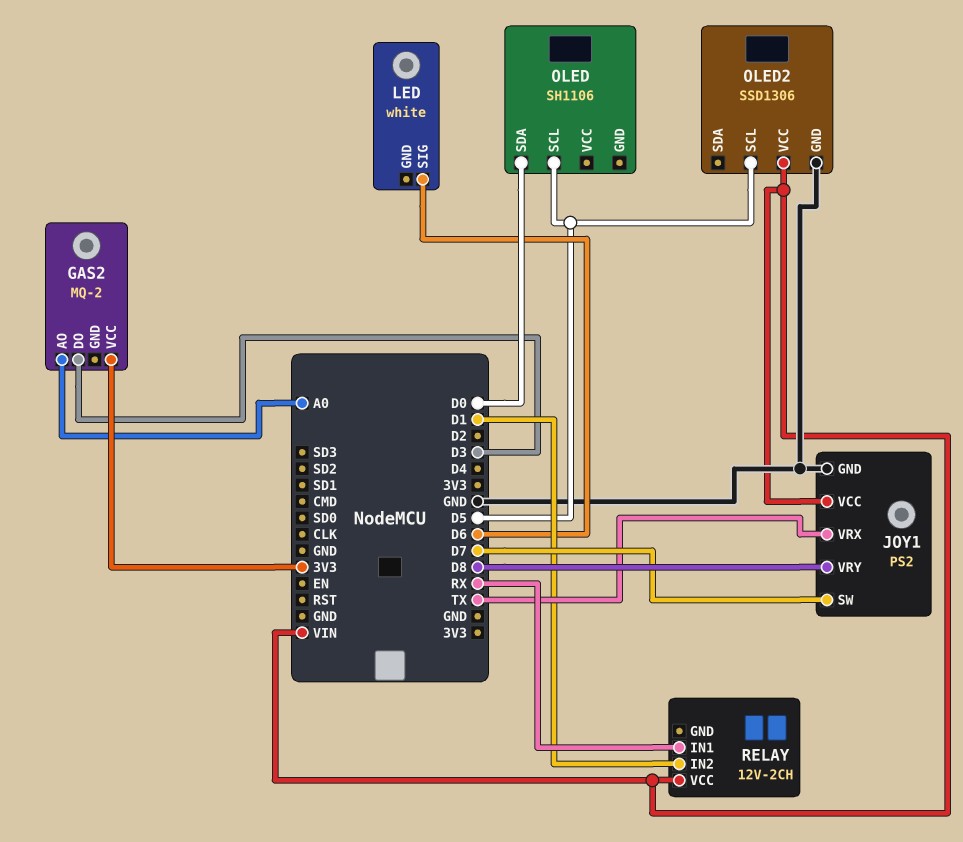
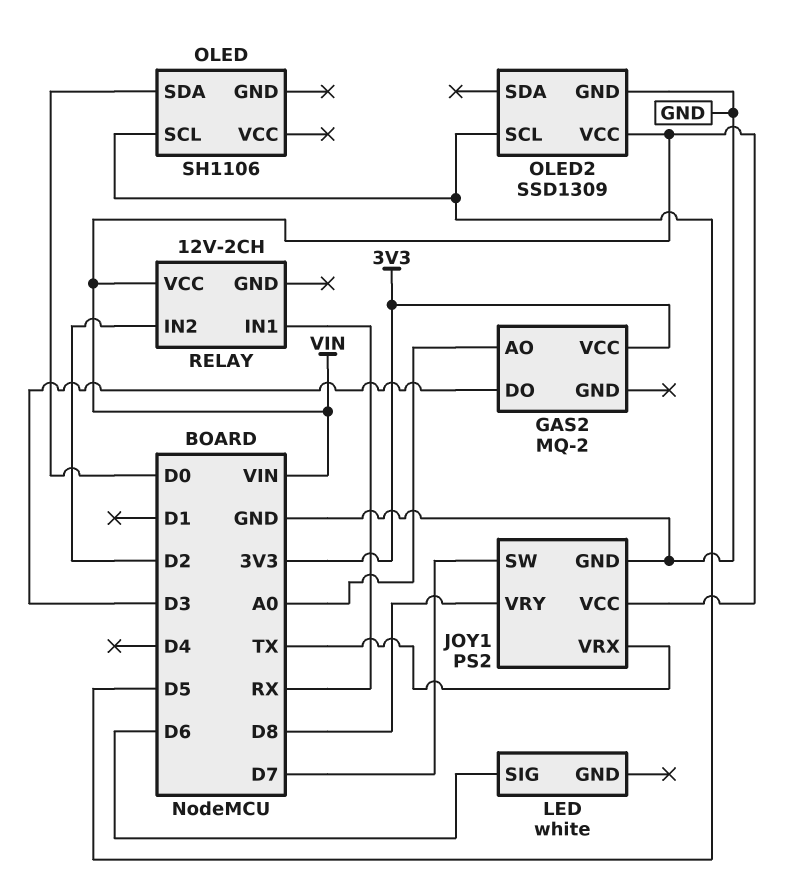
OLED2: SSD1306 -> SSD1309
RELAY pin IN2: D1 -> D2

